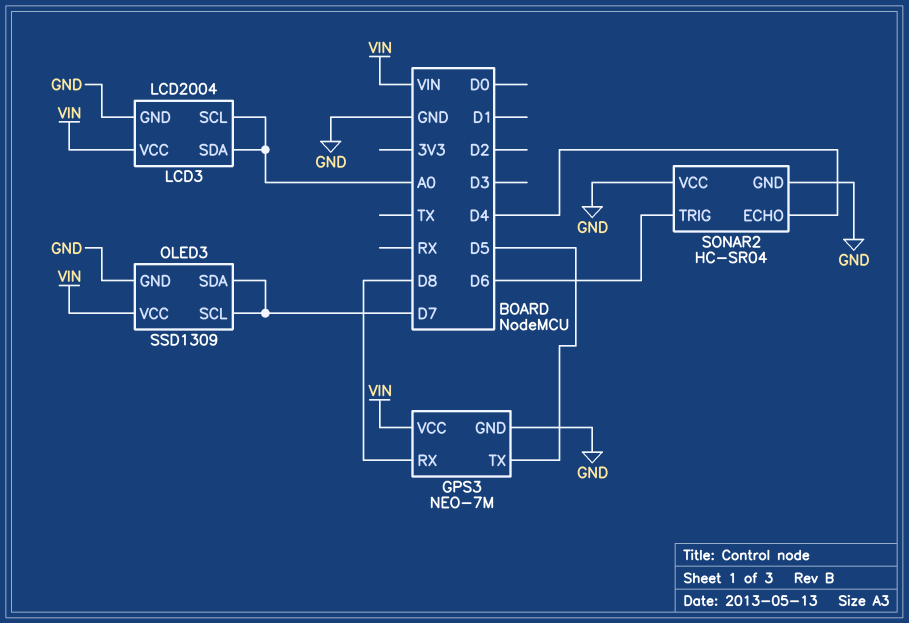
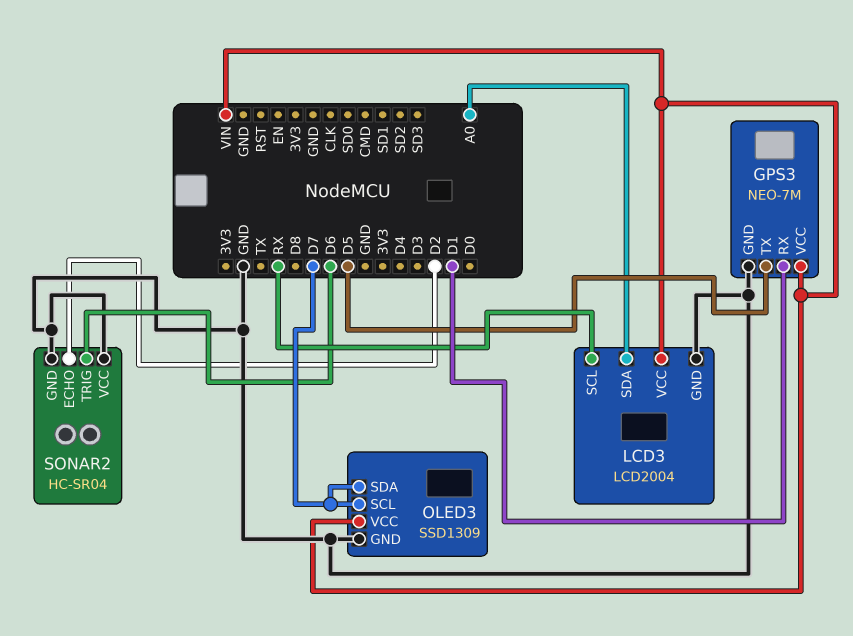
GPS3 pin RX: D8 -> D1
LCD3 pin SCL: A0 -> RX
SONAR2 pin ECHO: D4 -> D2

